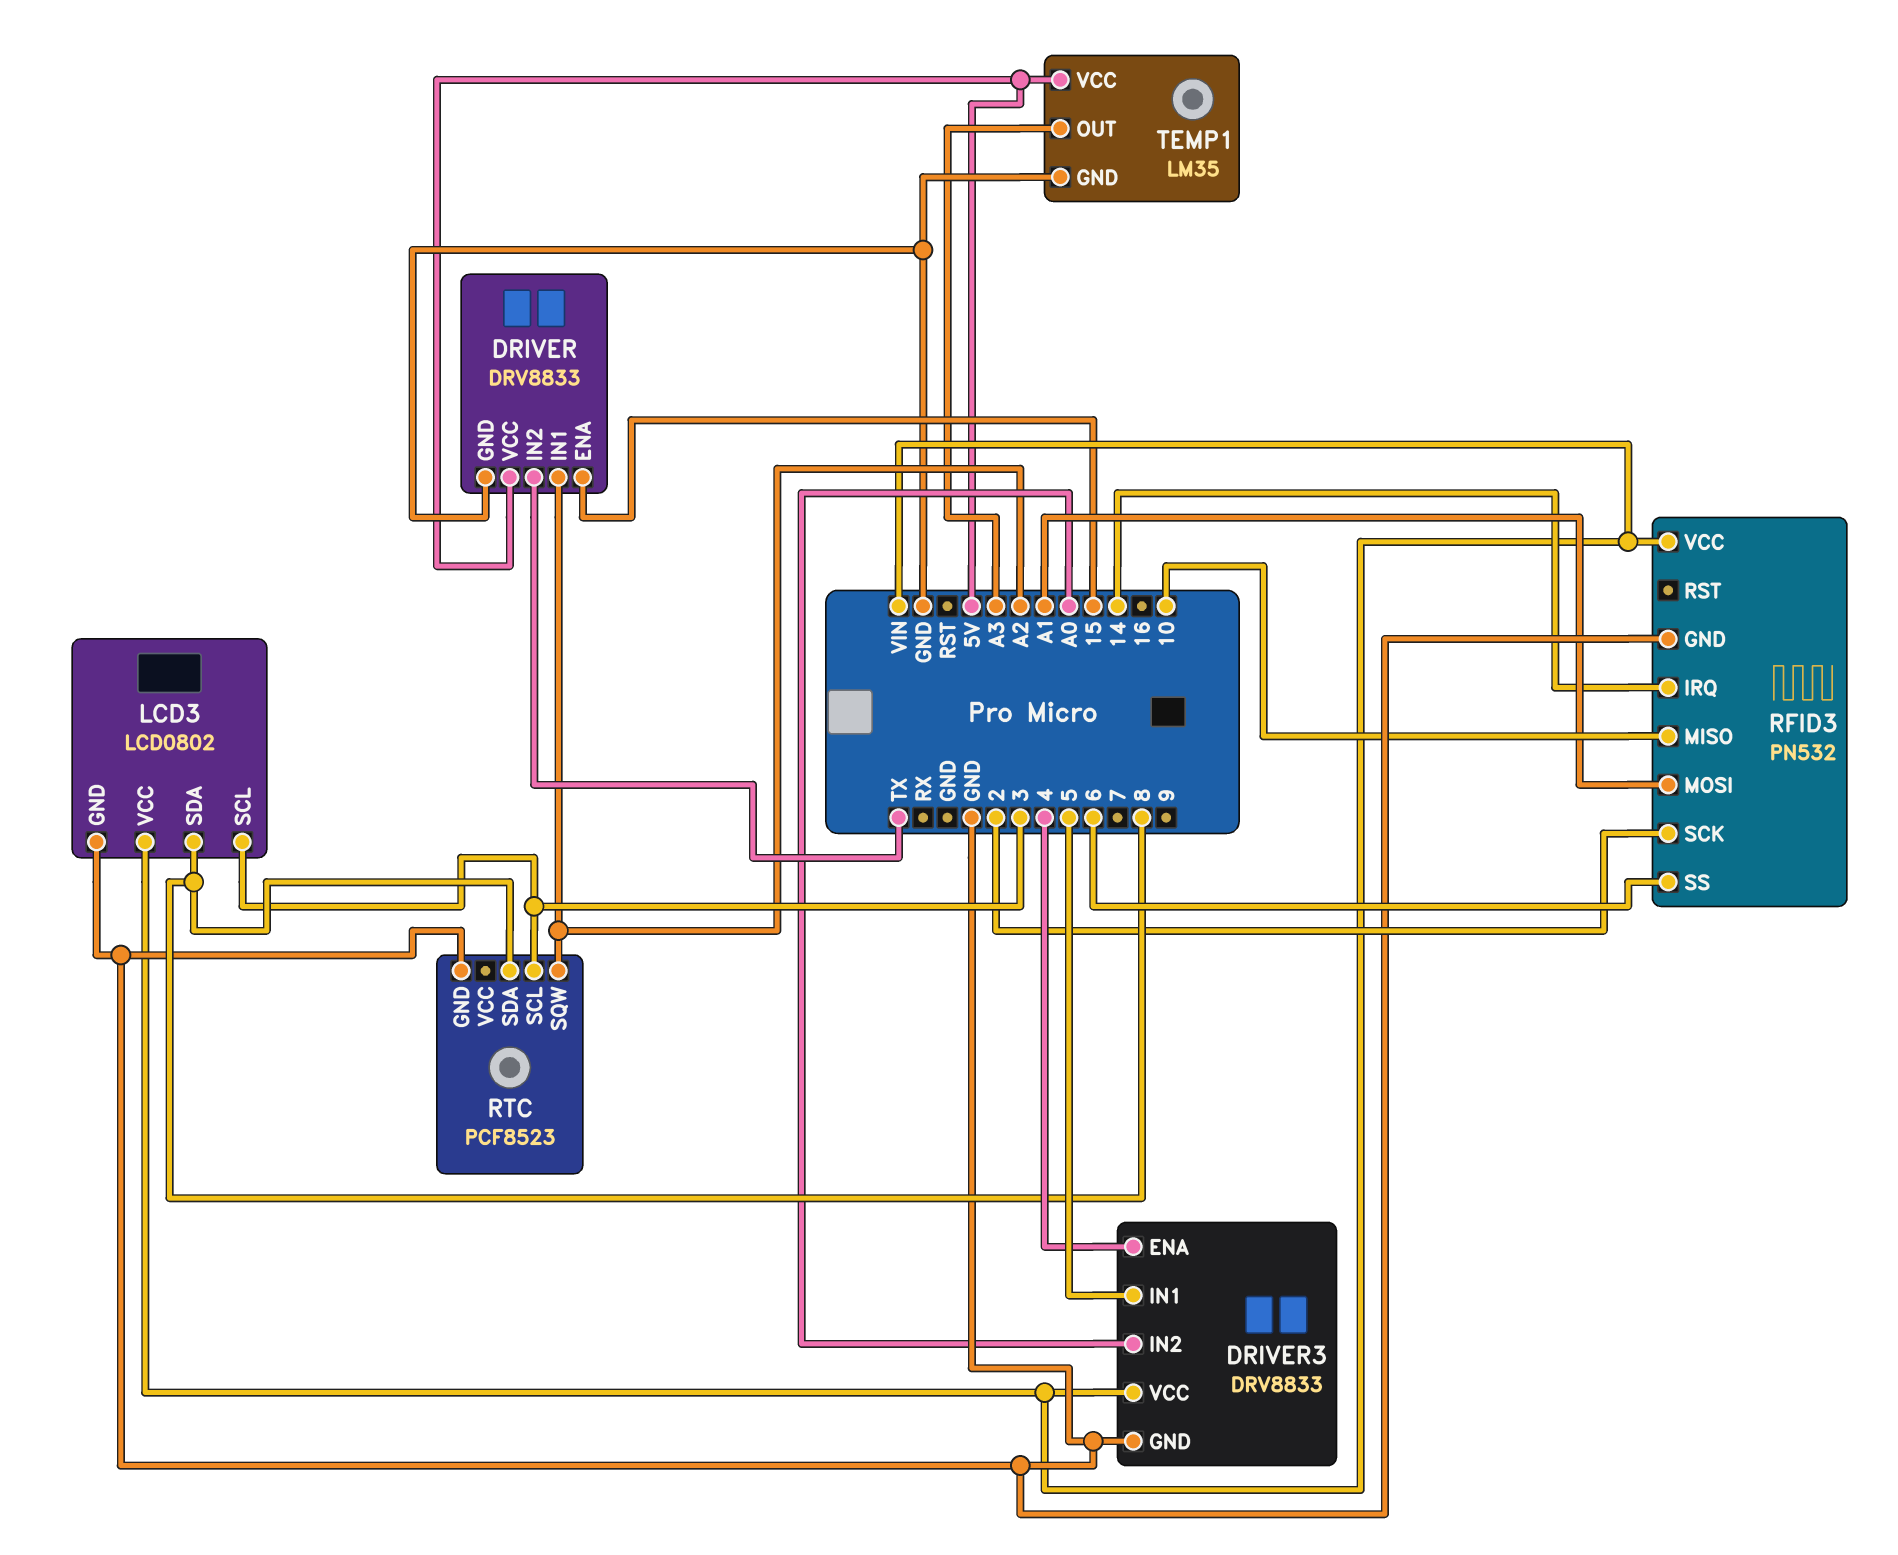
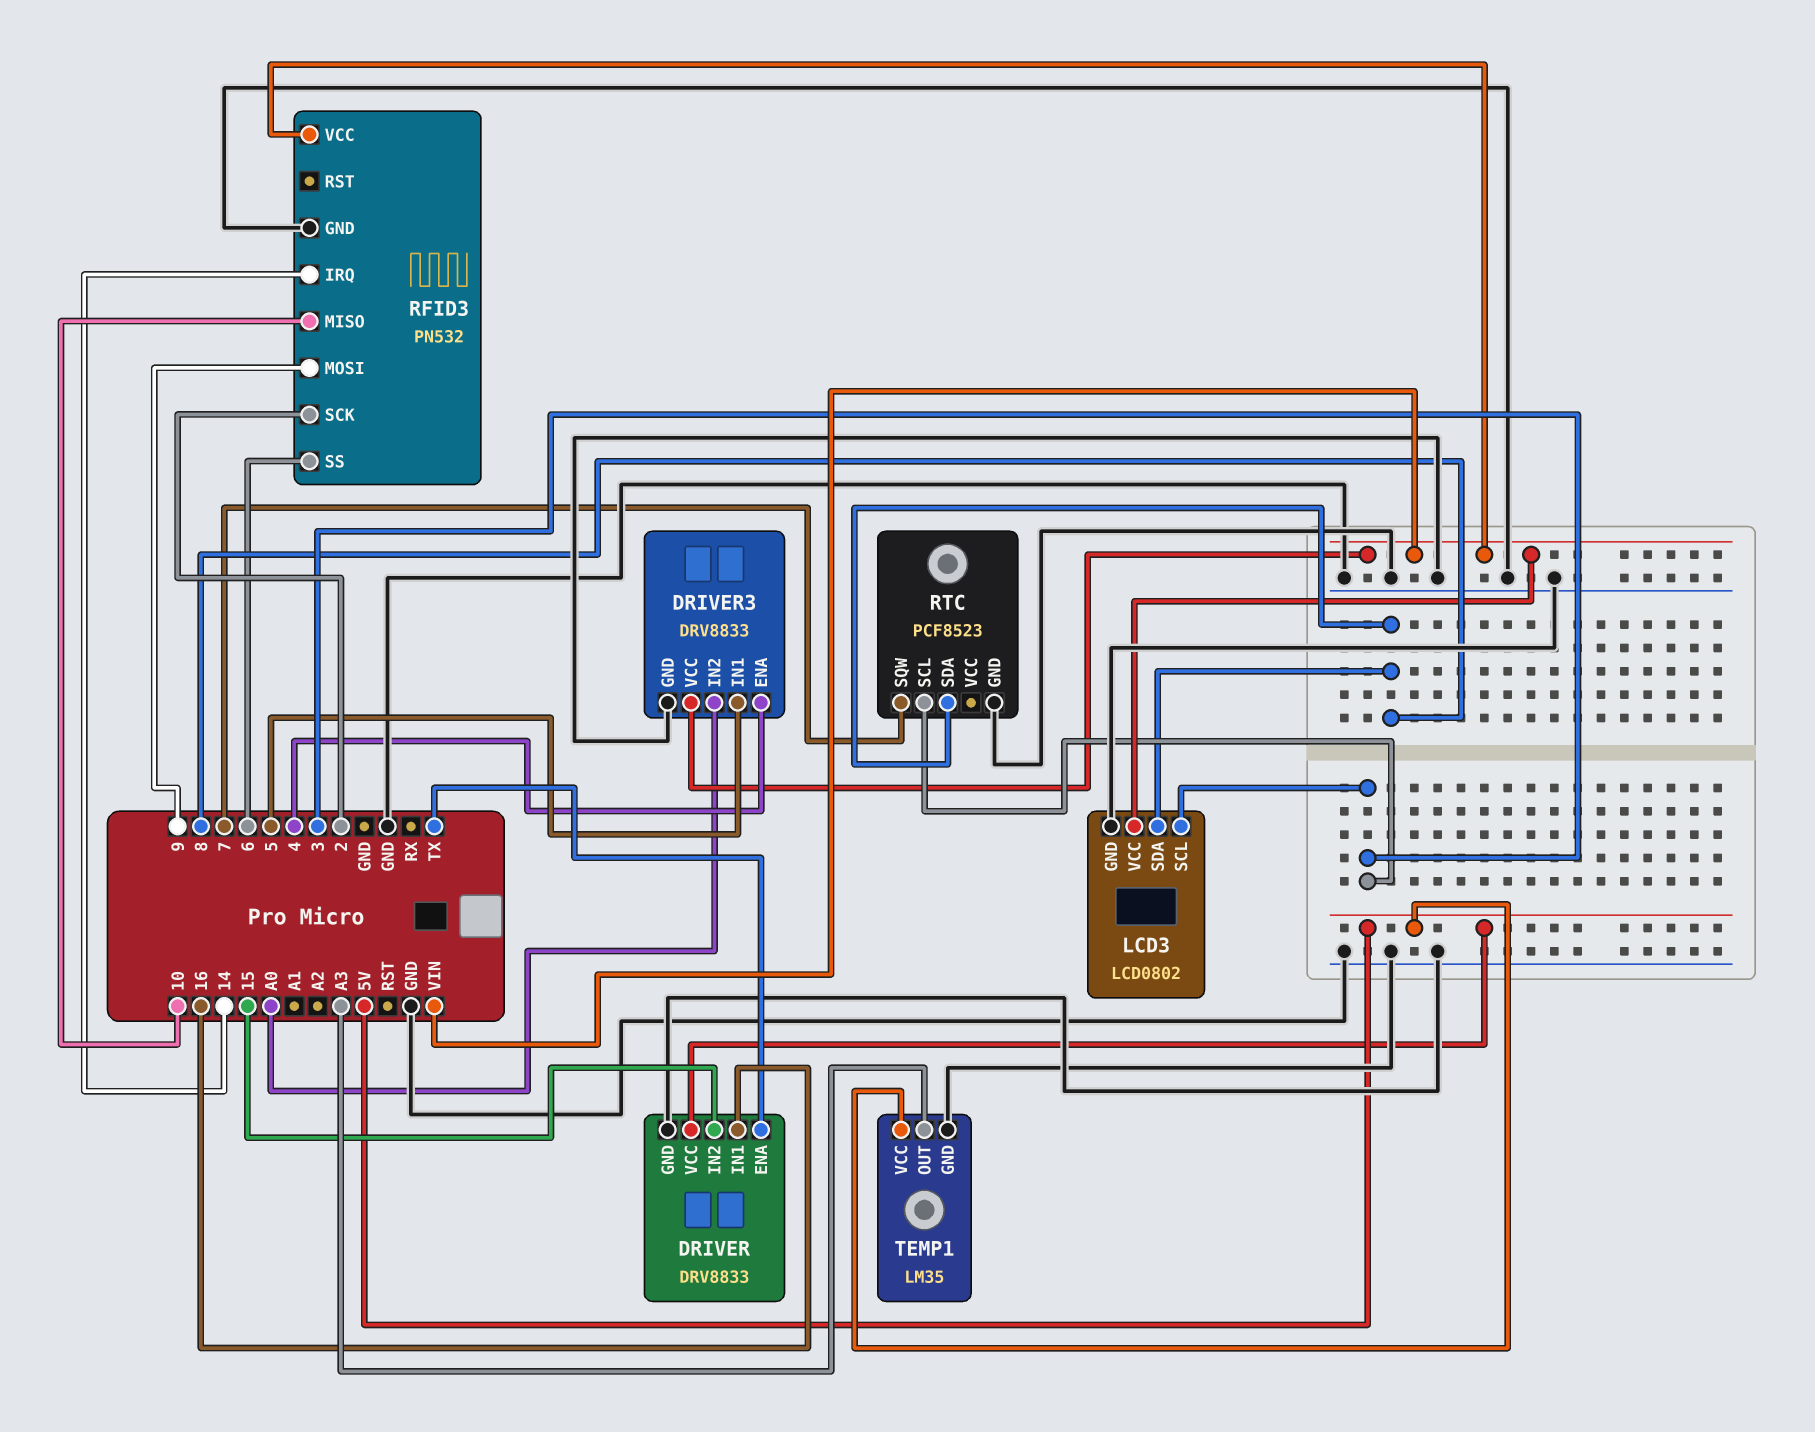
DRIVER pin ENA: 15 -> TX
DRIVER pin IN1: A2 -> 16
DRIVER pin IN2: TX -> 15
RFID3 pin MOSI: A1 -> 9
RTC pin SQW: A2 -> 7

